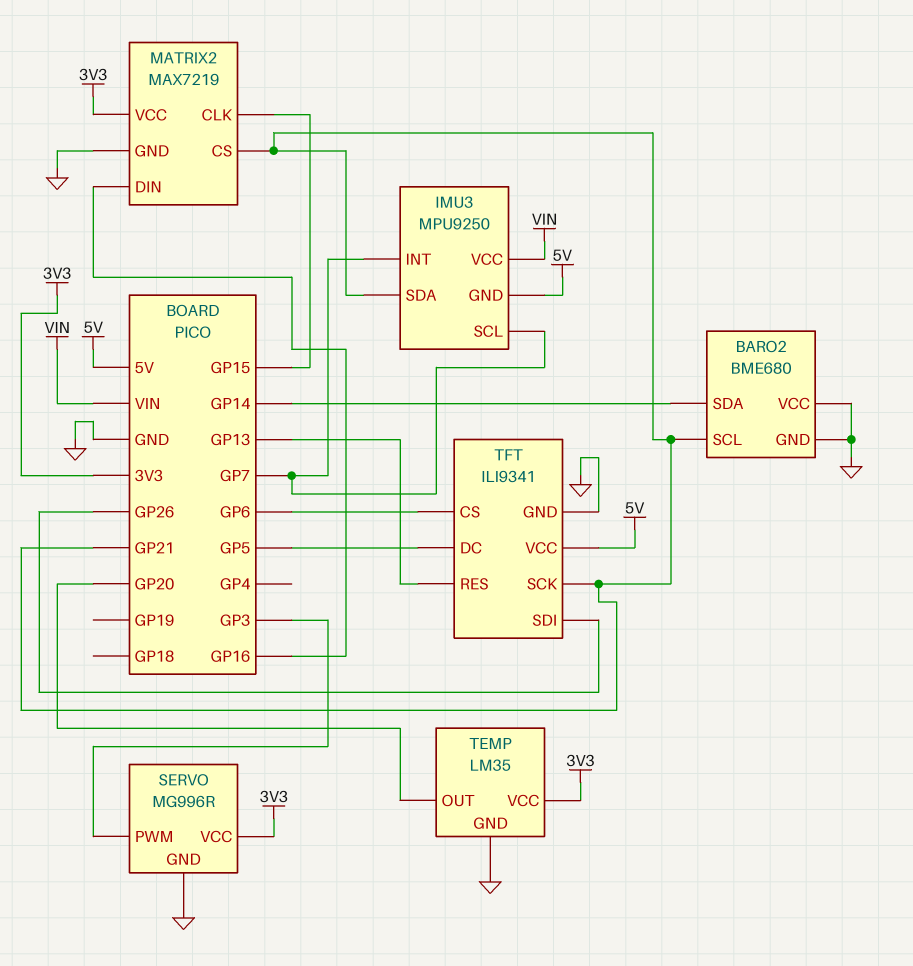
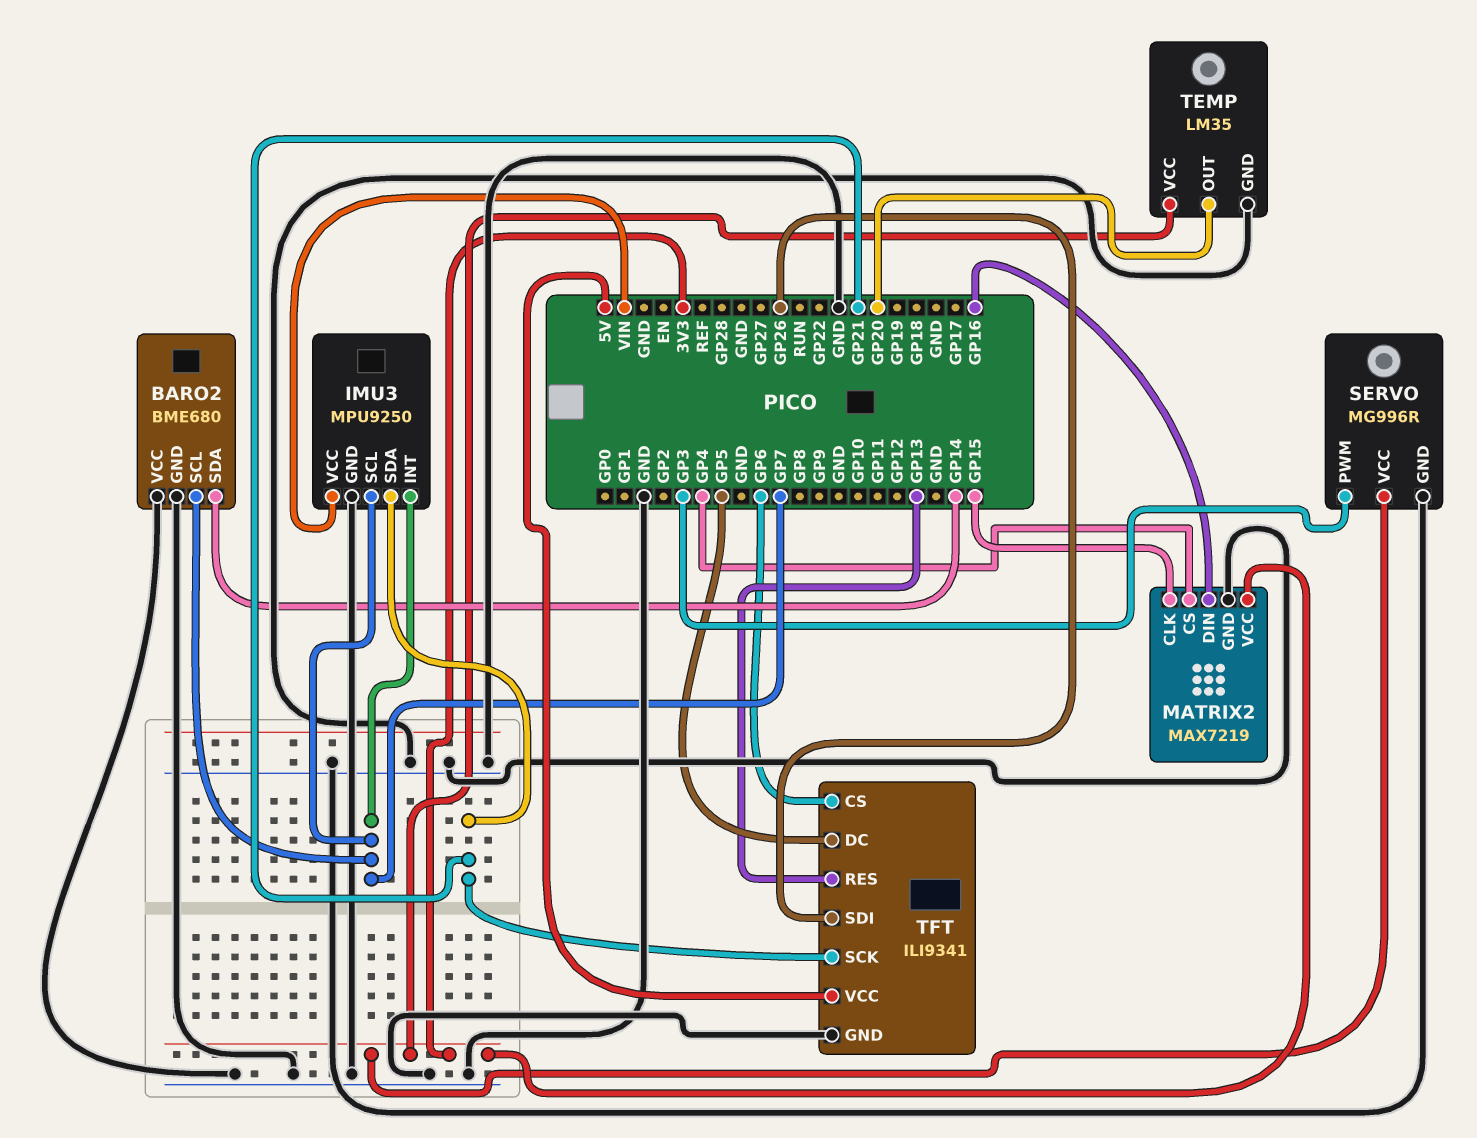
BARO2 pin SCL: GP21 -> GP7
IMU3 pin GND: 5V -> GND
MATRIX2 pin CS: GP21 -> GP4

